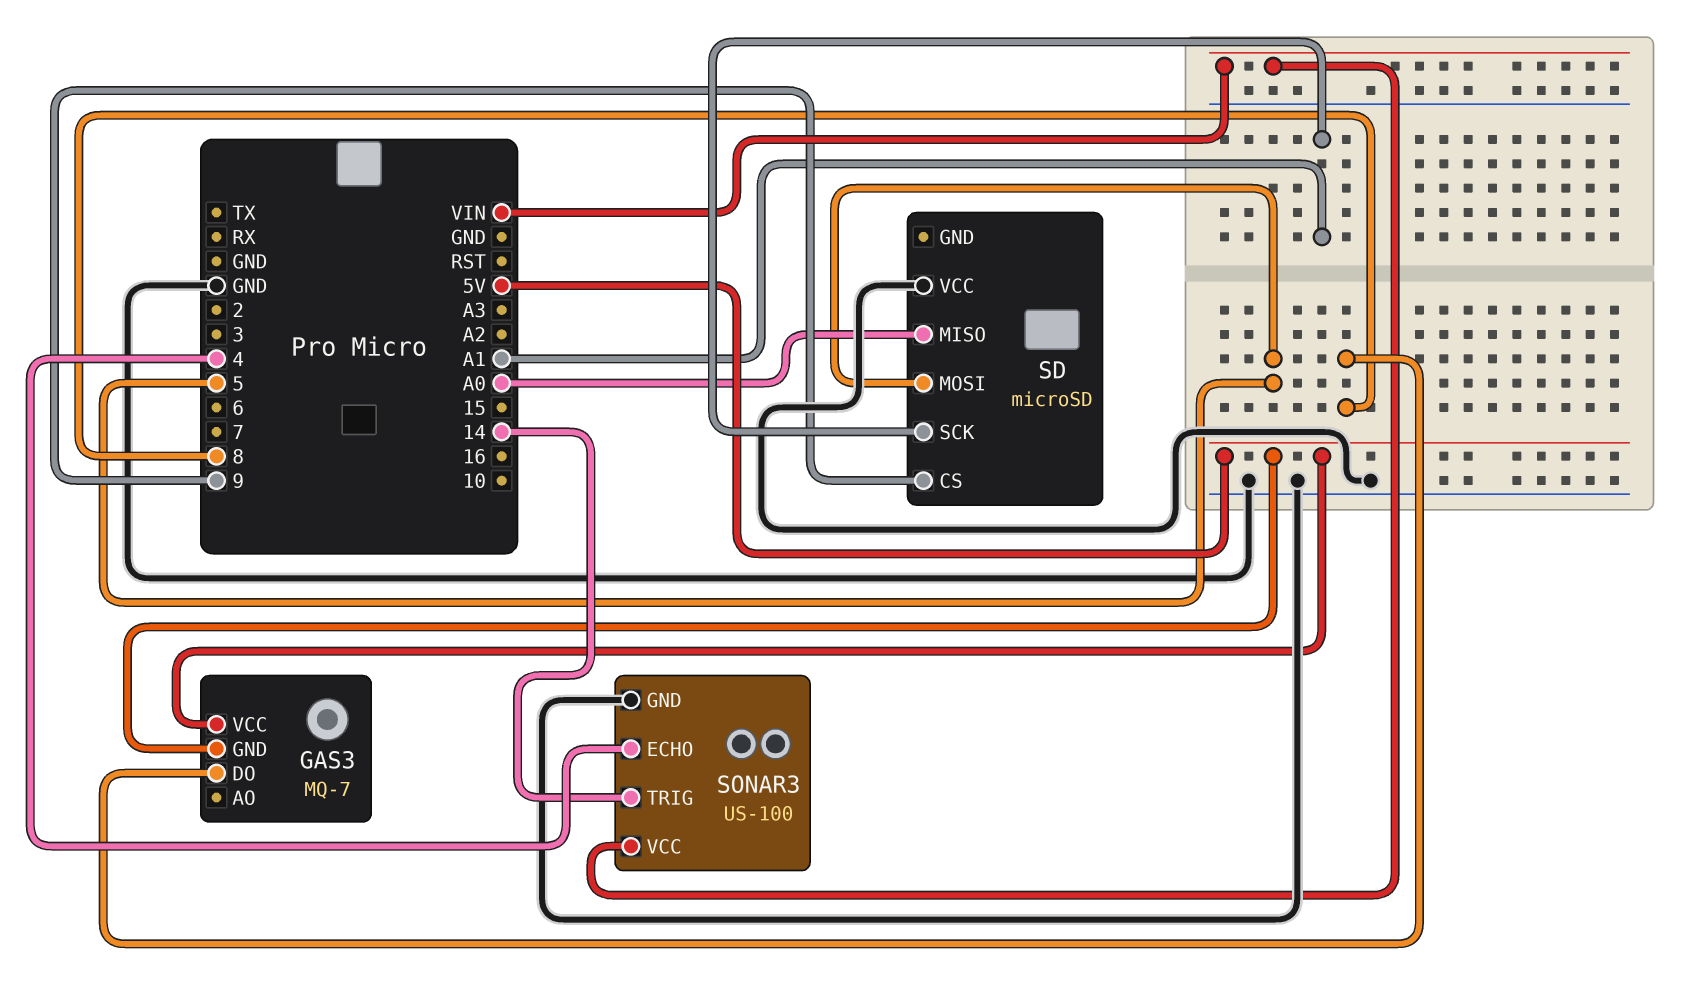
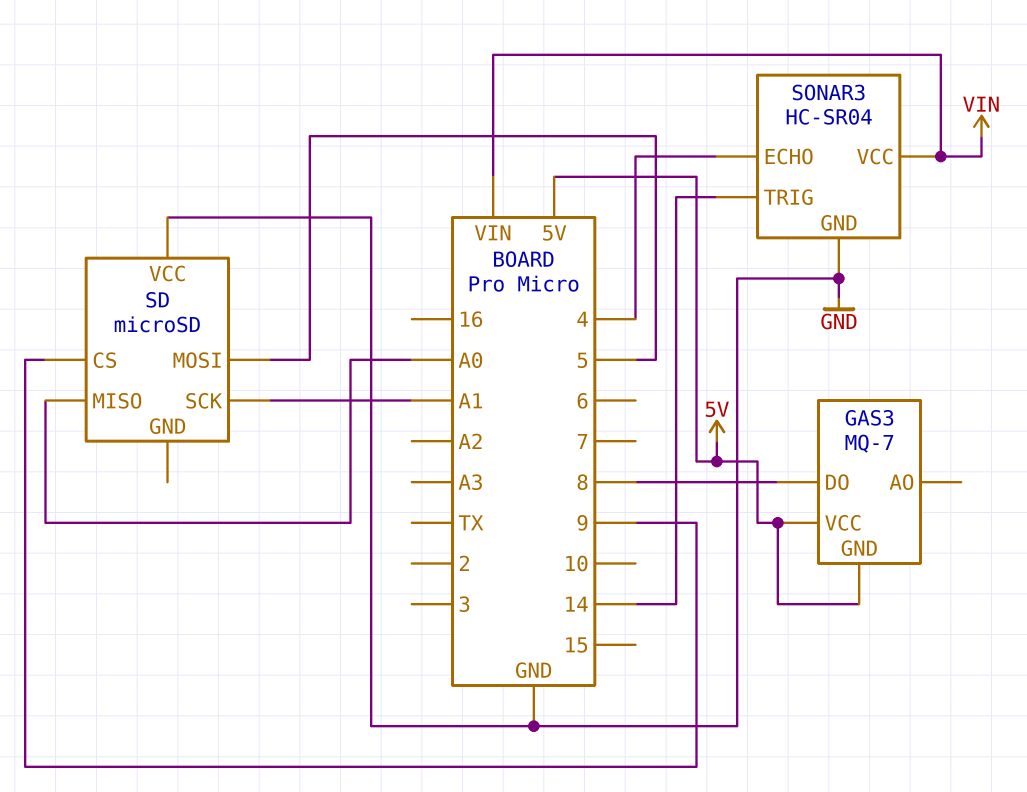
SONAR3: US-100 -> HC-SR04

